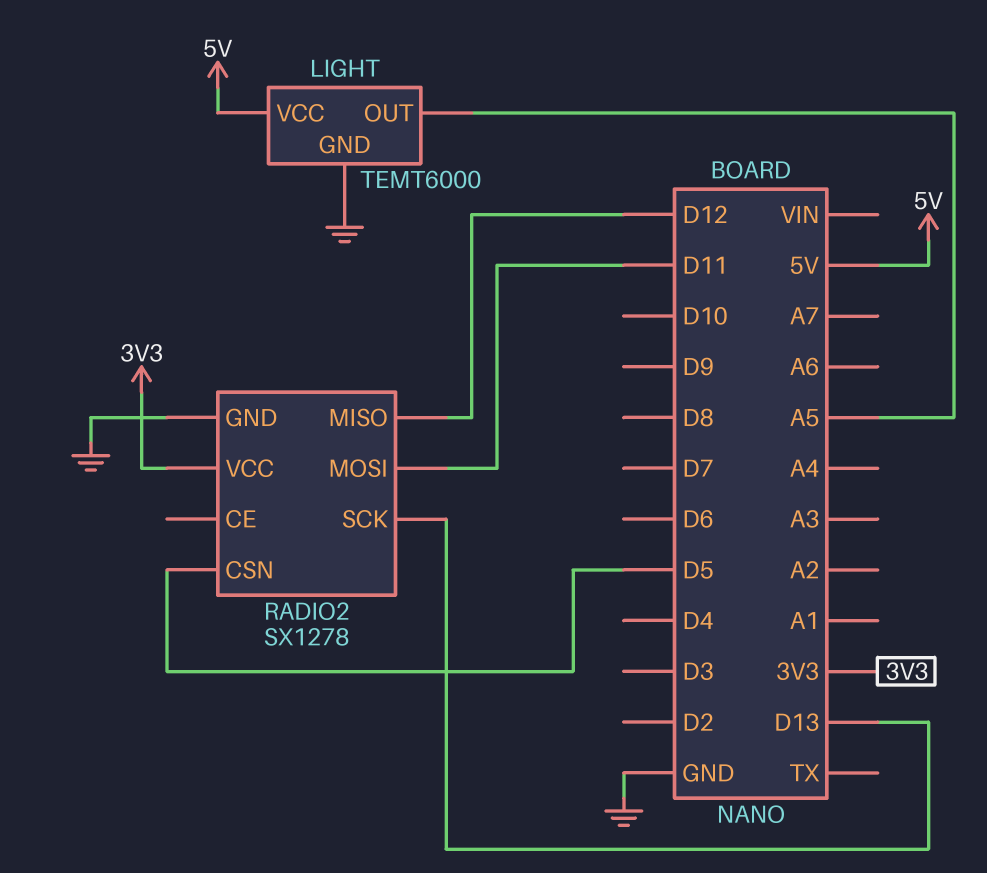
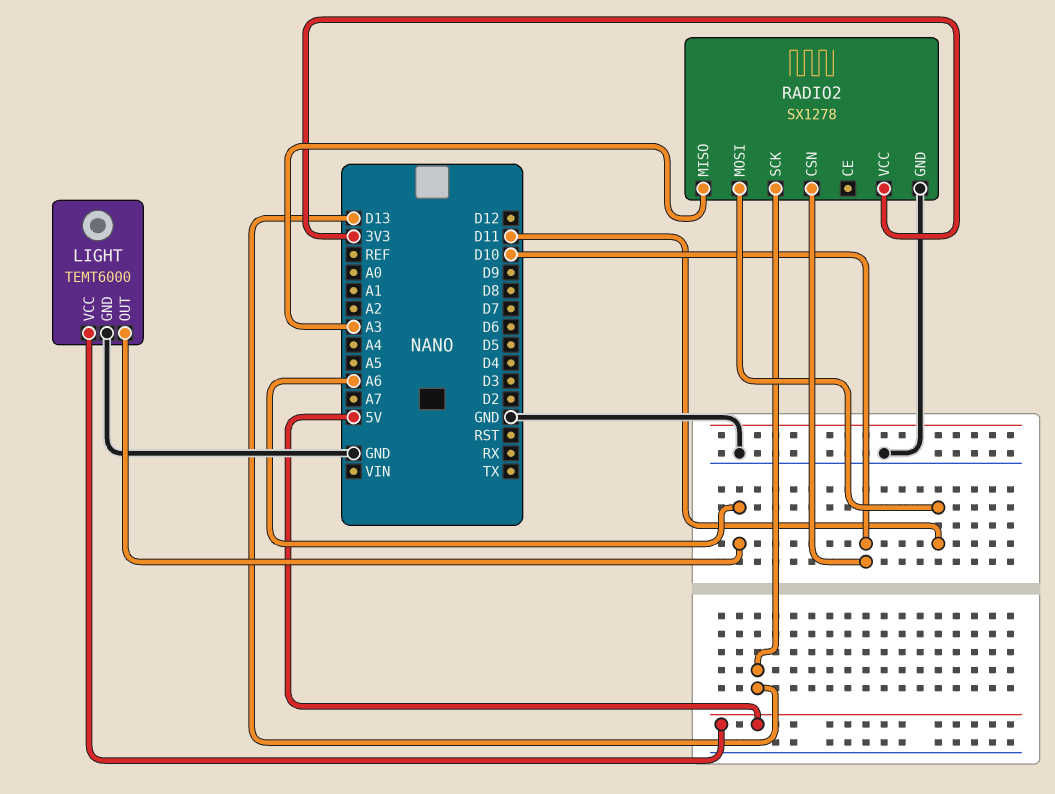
LIGHT pin OUT: A5 -> A6
RADIO2 pin CSN: D5 -> D10
RADIO2 pin MISO: D12 -> A3

